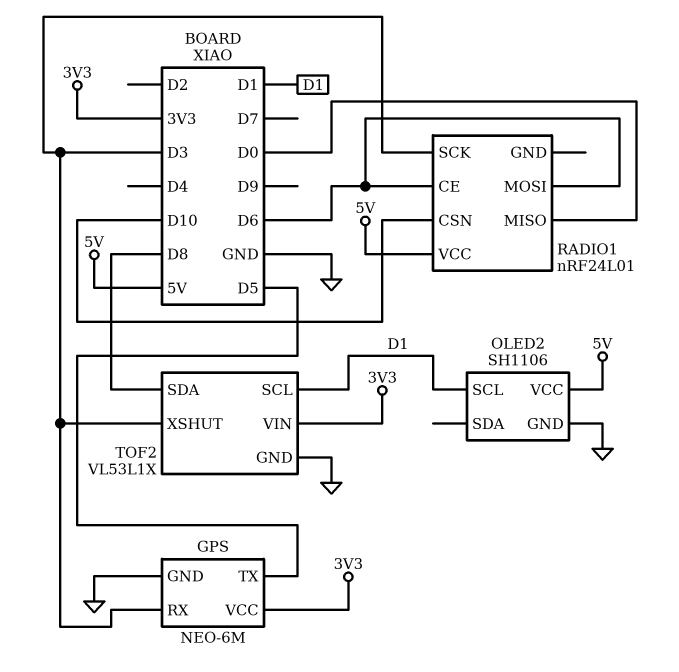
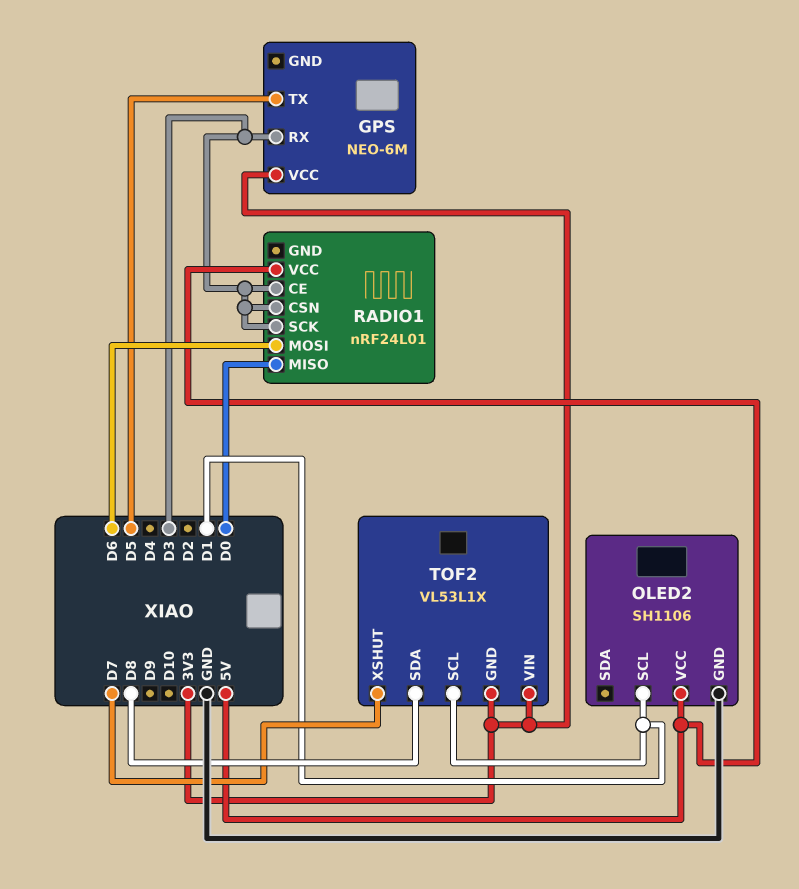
GPS pin GND: GND -> none
RADIO1 pin CE: D6 -> D3
RADIO1 pin CSN: D10 -> D3
TOF2 pin GND: GND -> 3V3
TOF2 pin XSHUT: D3 -> D7

